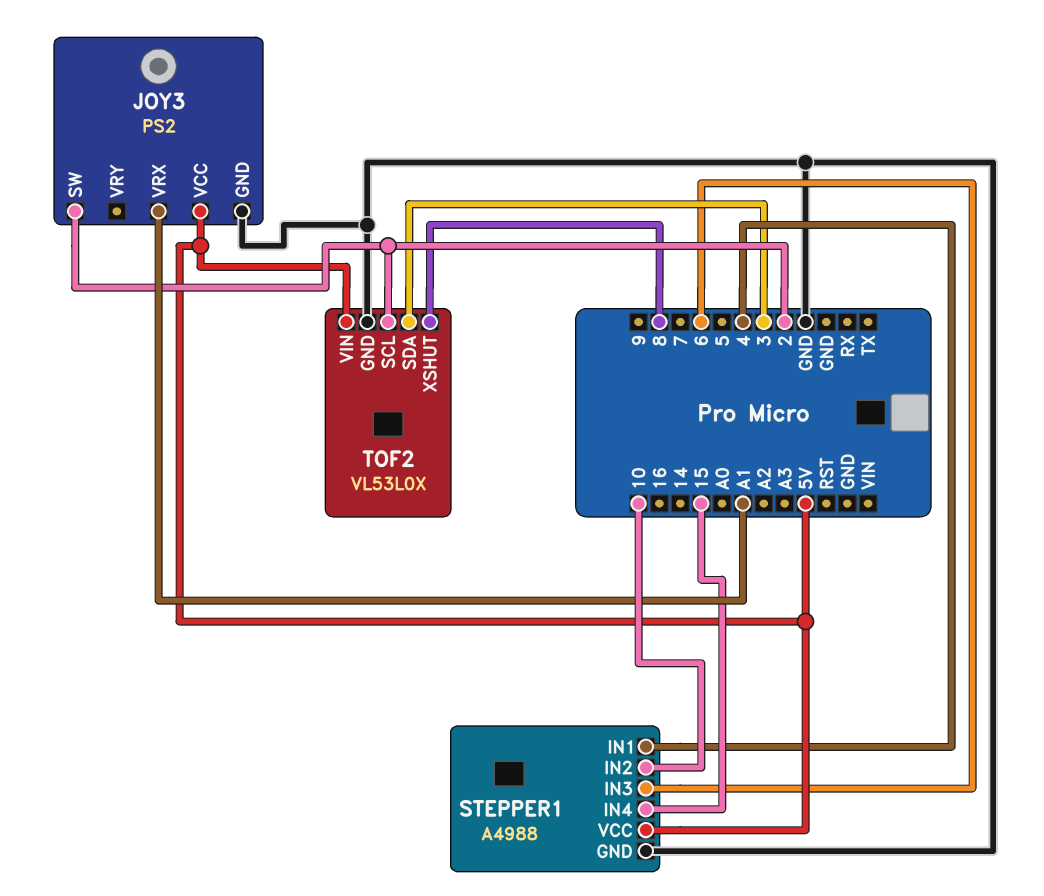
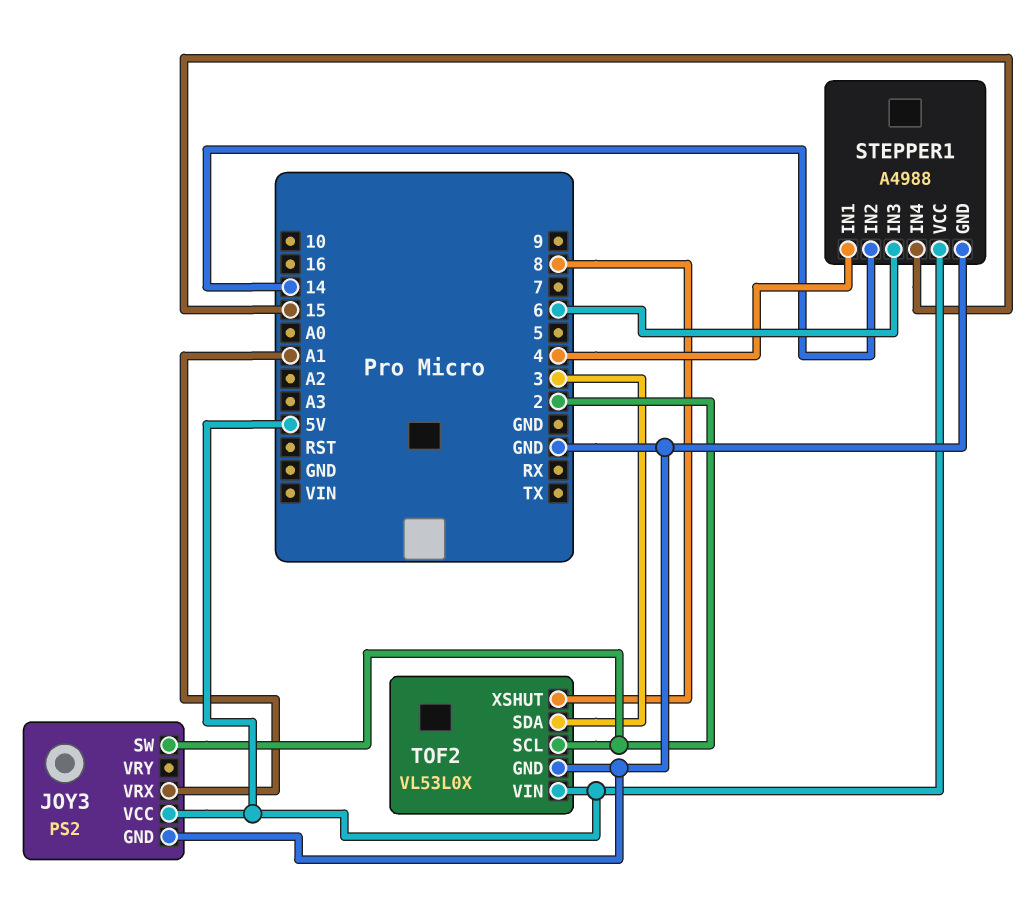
STEPPER1 pin IN2: 10 -> 14

